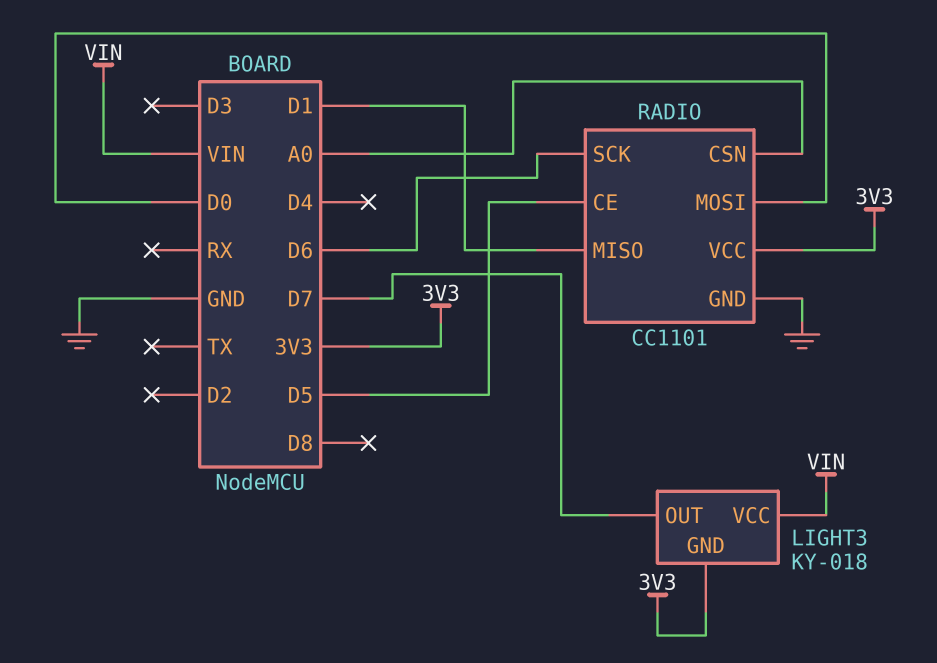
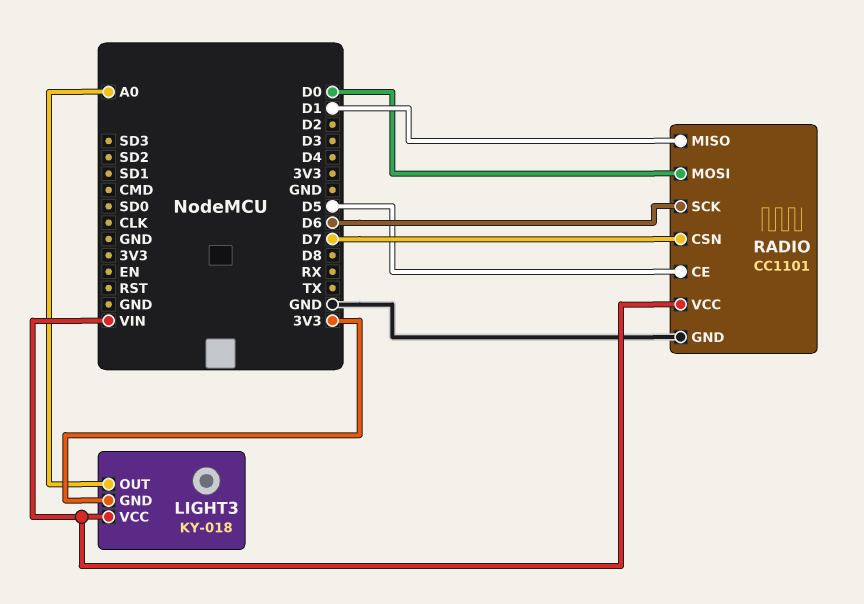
LIGHT3 pin OUT: D7 -> A0
RADIO pin CSN: A0 -> D7
RADIO pin VCC: 3V3 -> VIN

